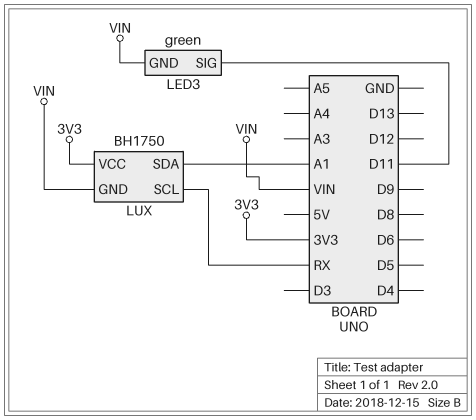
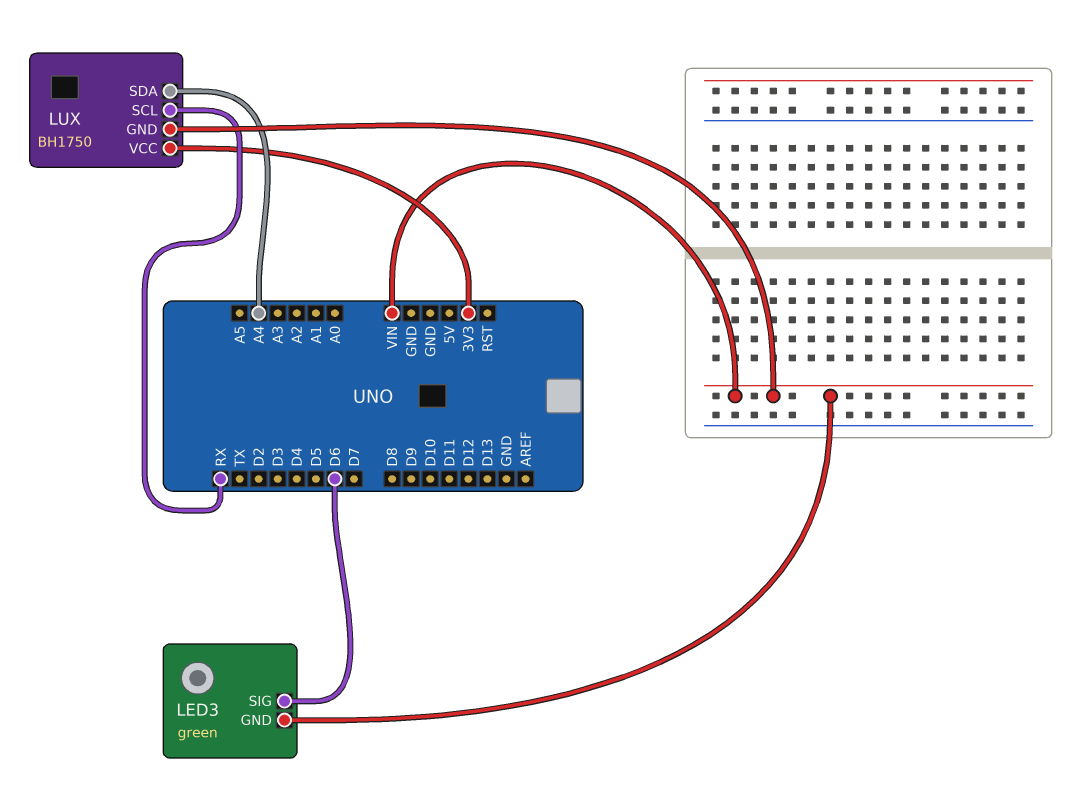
LED3 pin SIG: D11 -> D6
LUX pin SDA: A1 -> A4

